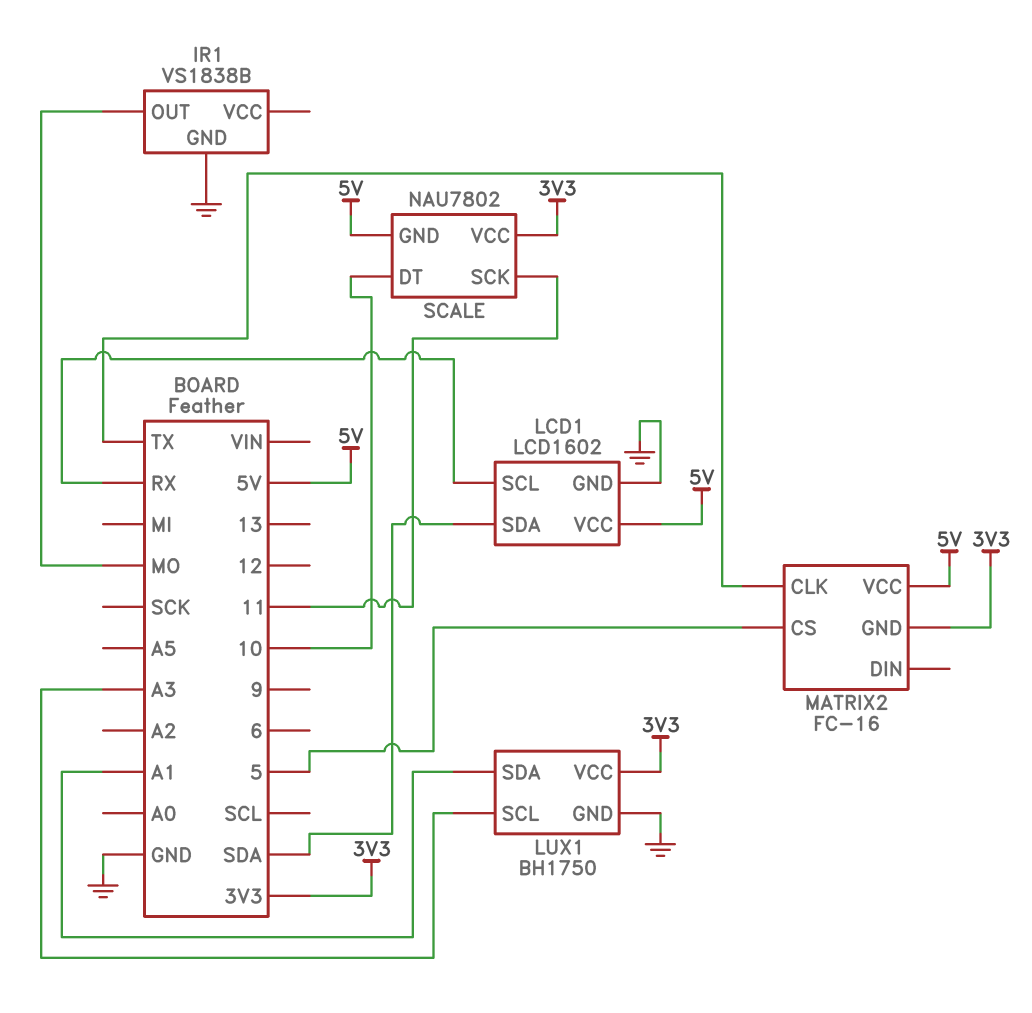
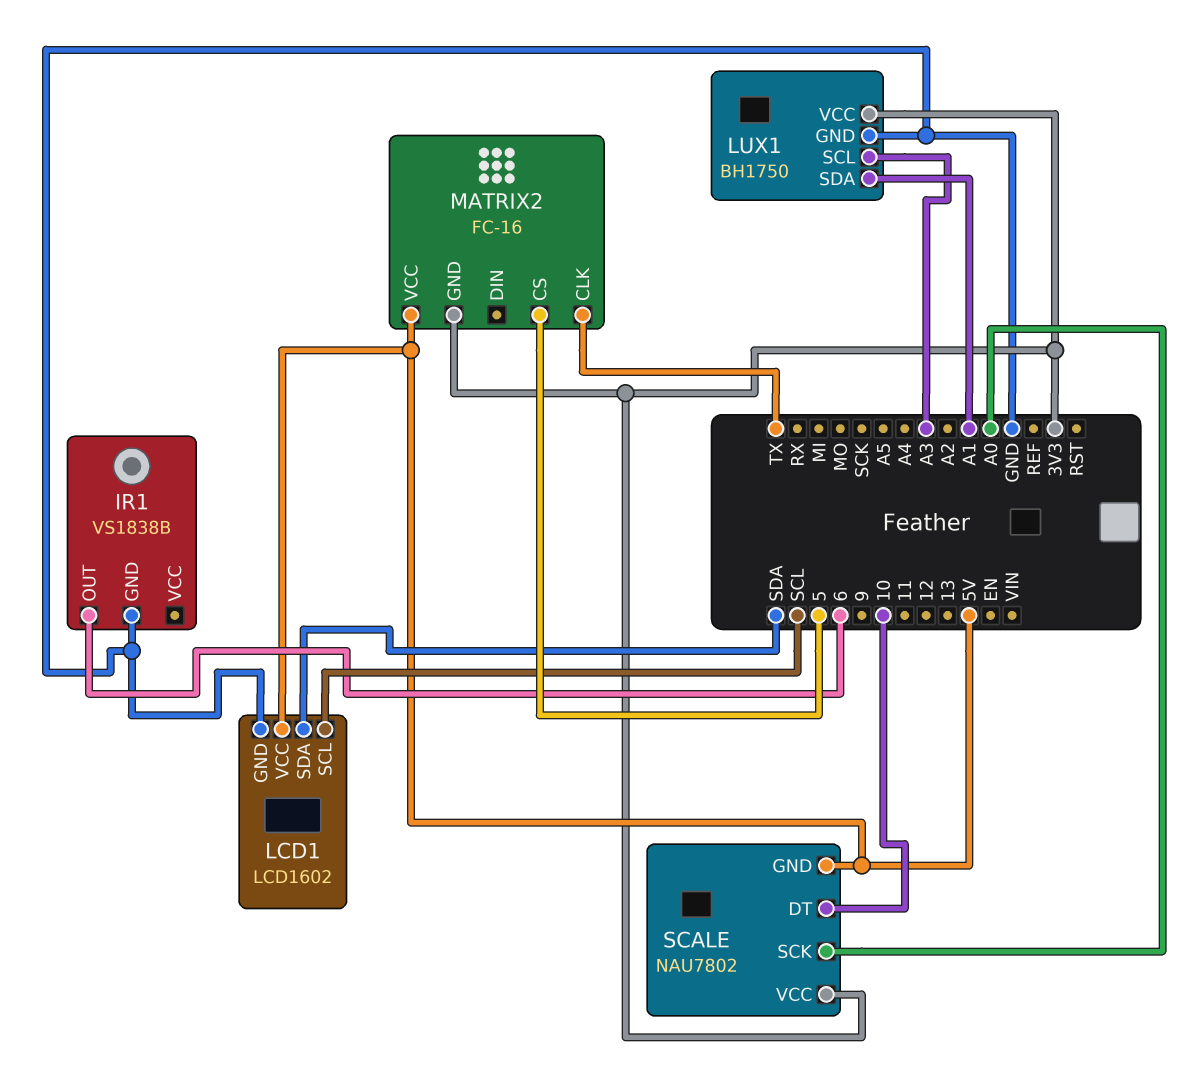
IR1 pin OUT: MO -> 6
LCD1 pin SCL: RX -> SCL
SCALE pin SCK: 11 -> A0

